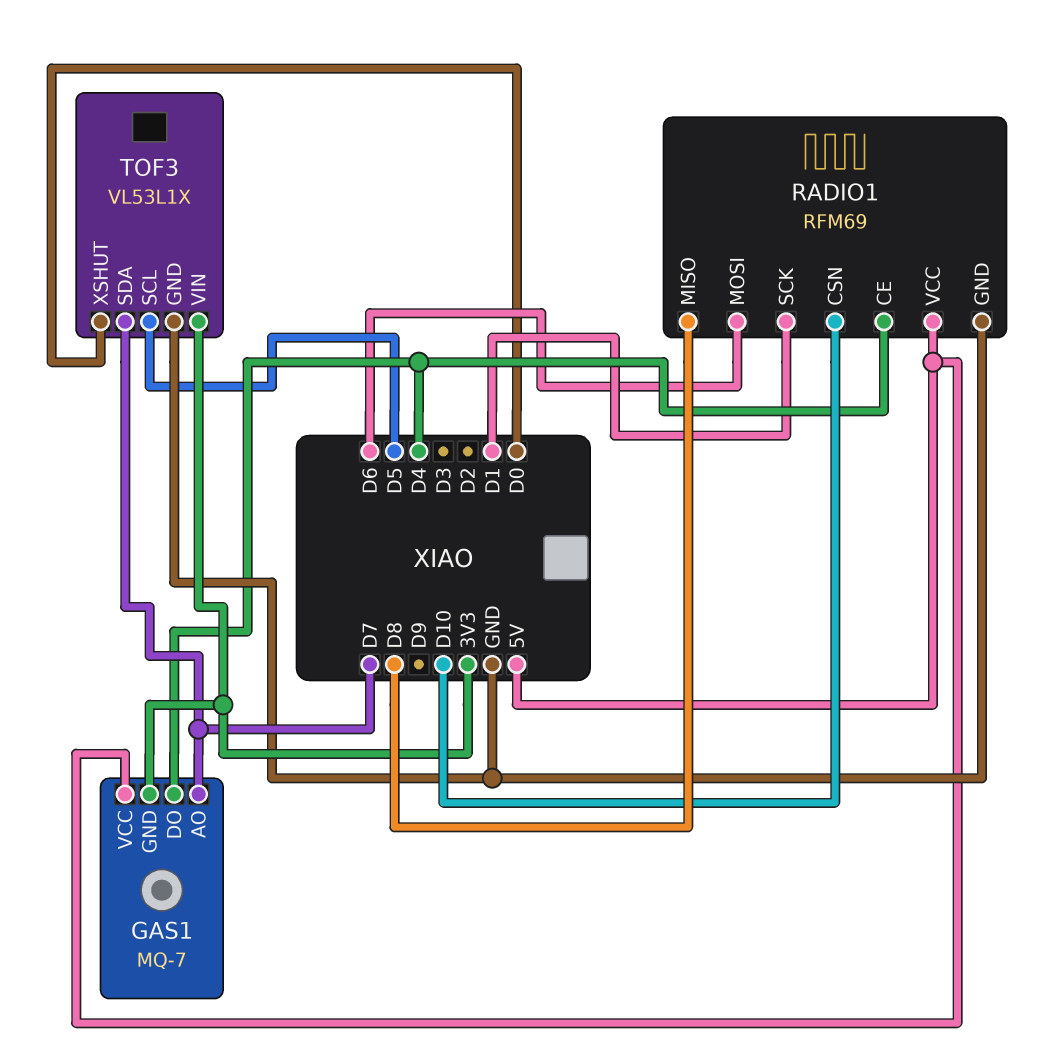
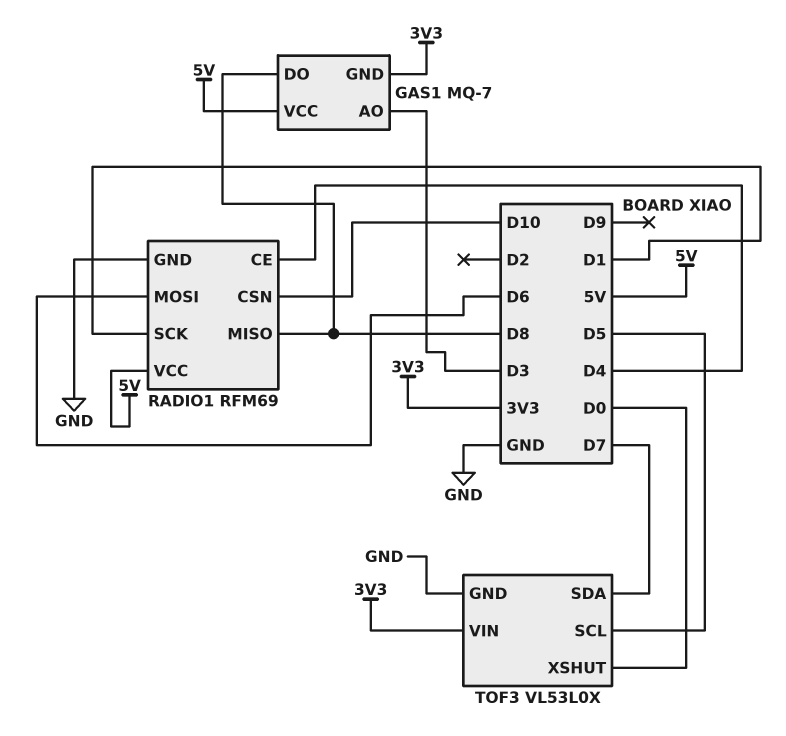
GAS1 pin AO: D7 -> D3
GAS1 pin DO: D4 -> D8
TOF3: VL53L1X -> VL53L0X

